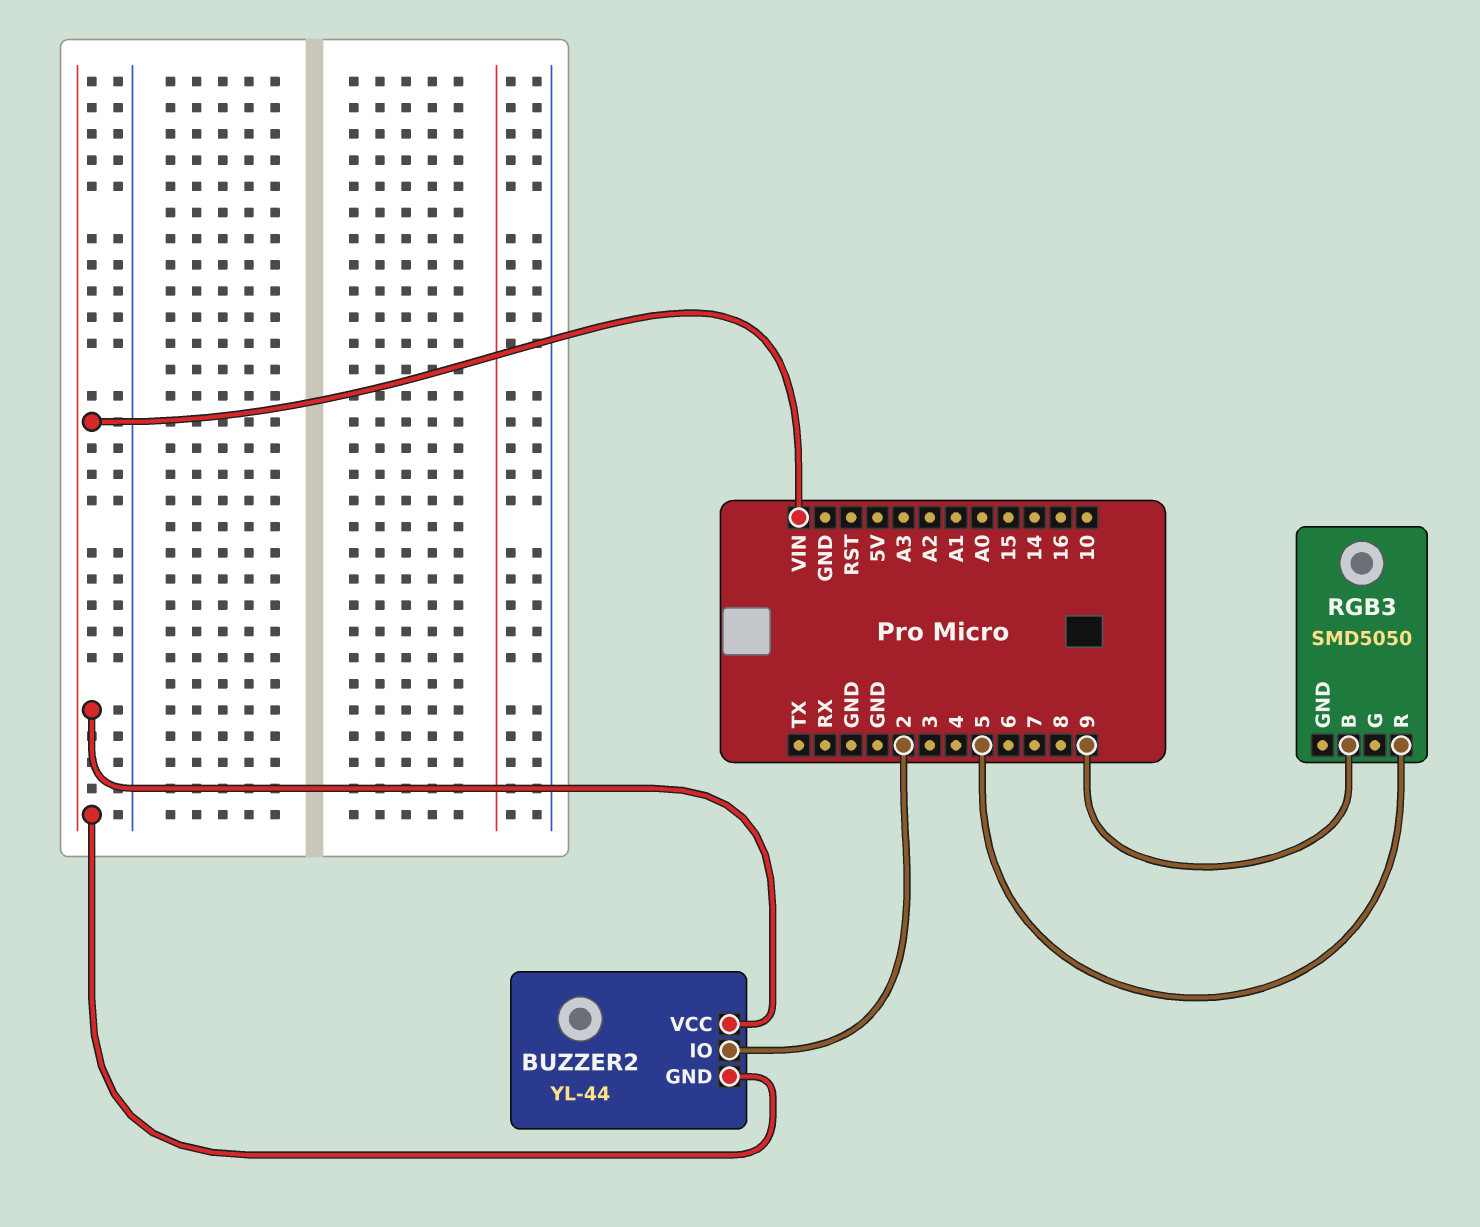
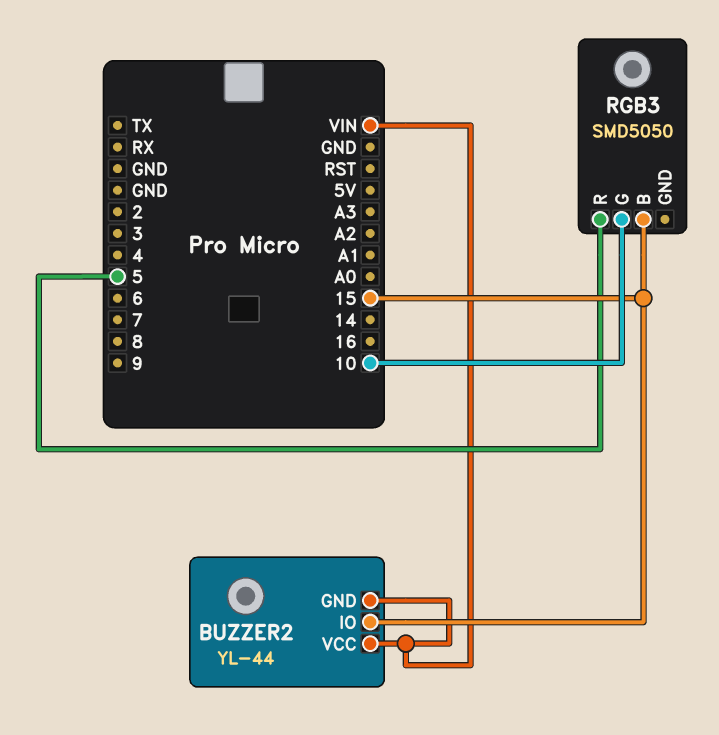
BUZZER2 pin IO: 2 -> 15
RGB3 pin B: 9 -> 15
RGB3 pin G: none -> 10

